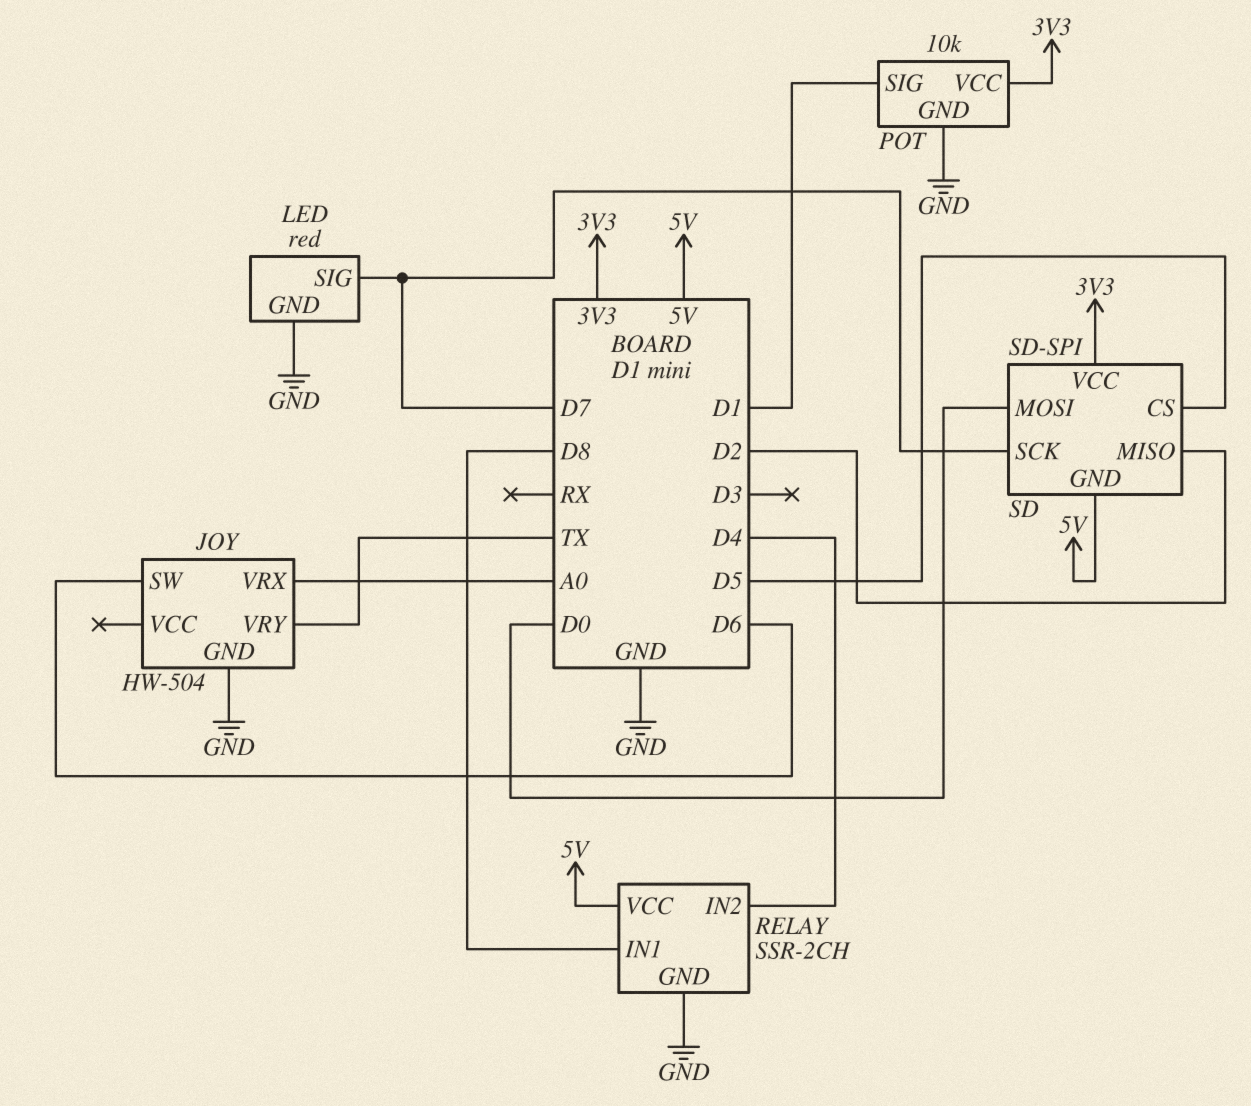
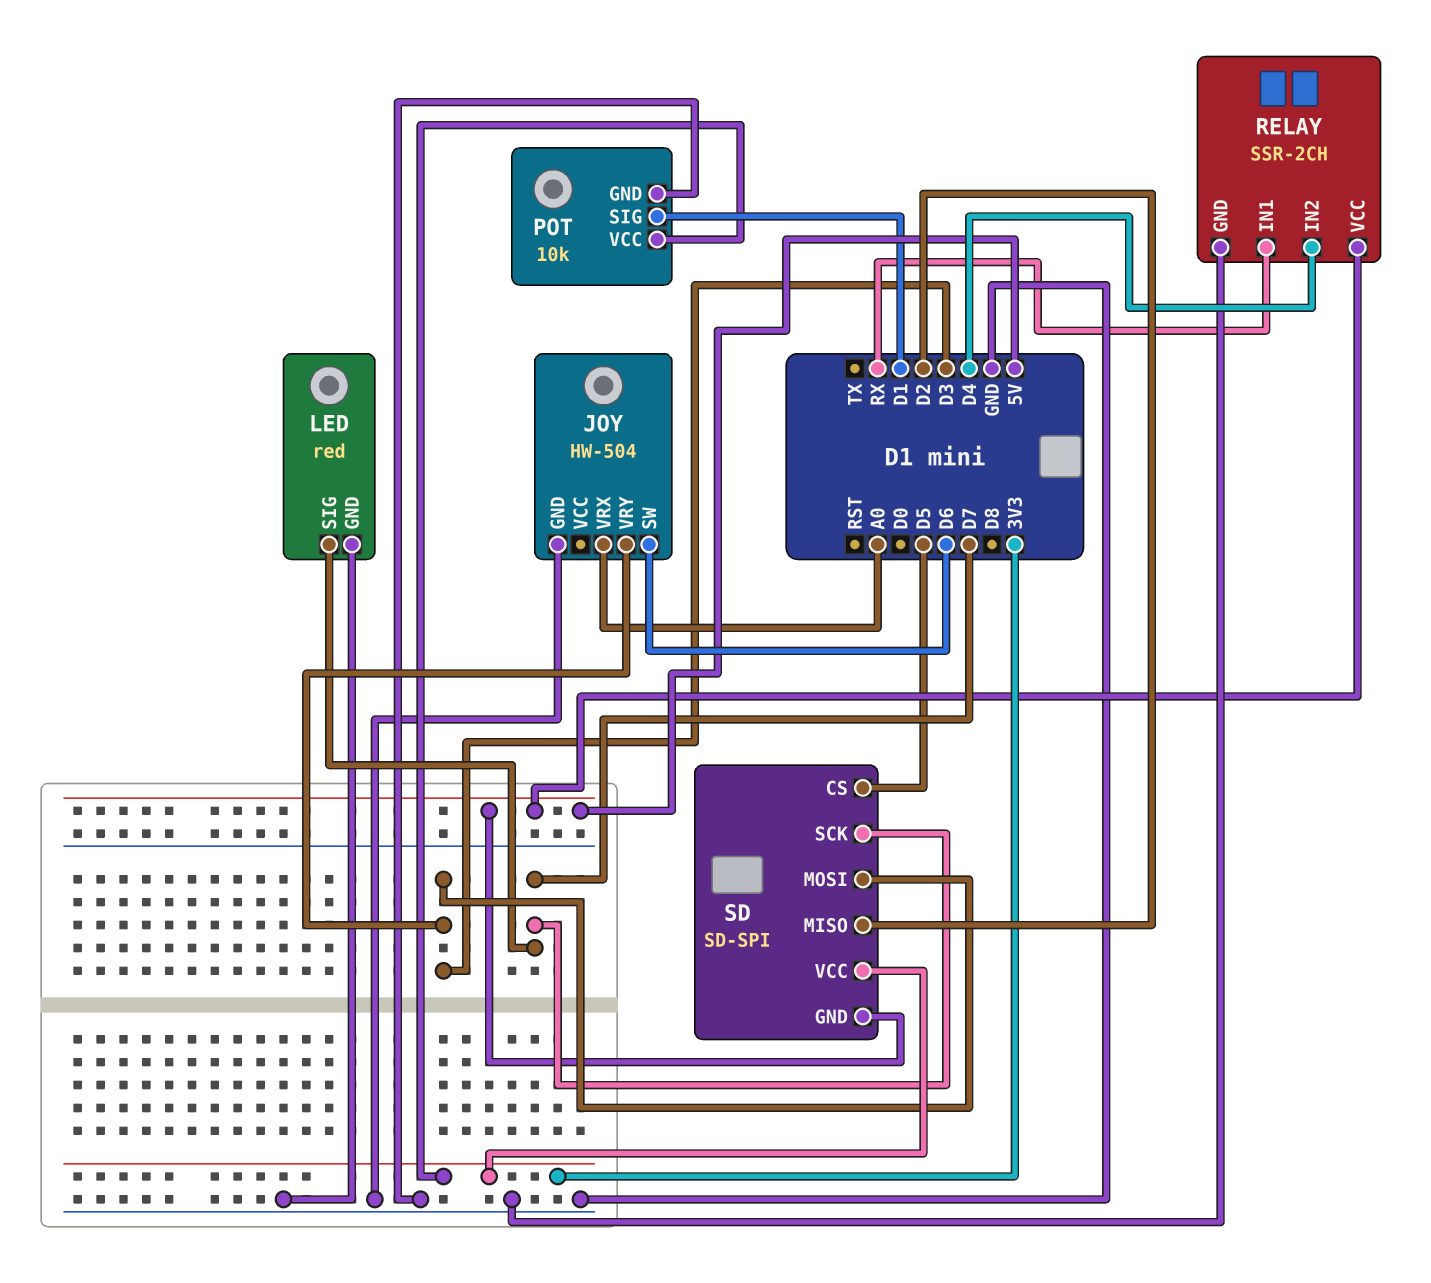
JOY pin VRY: TX -> D3
RELAY pin IN1: D8 -> RX
SD pin MOSI: D0 -> D3

